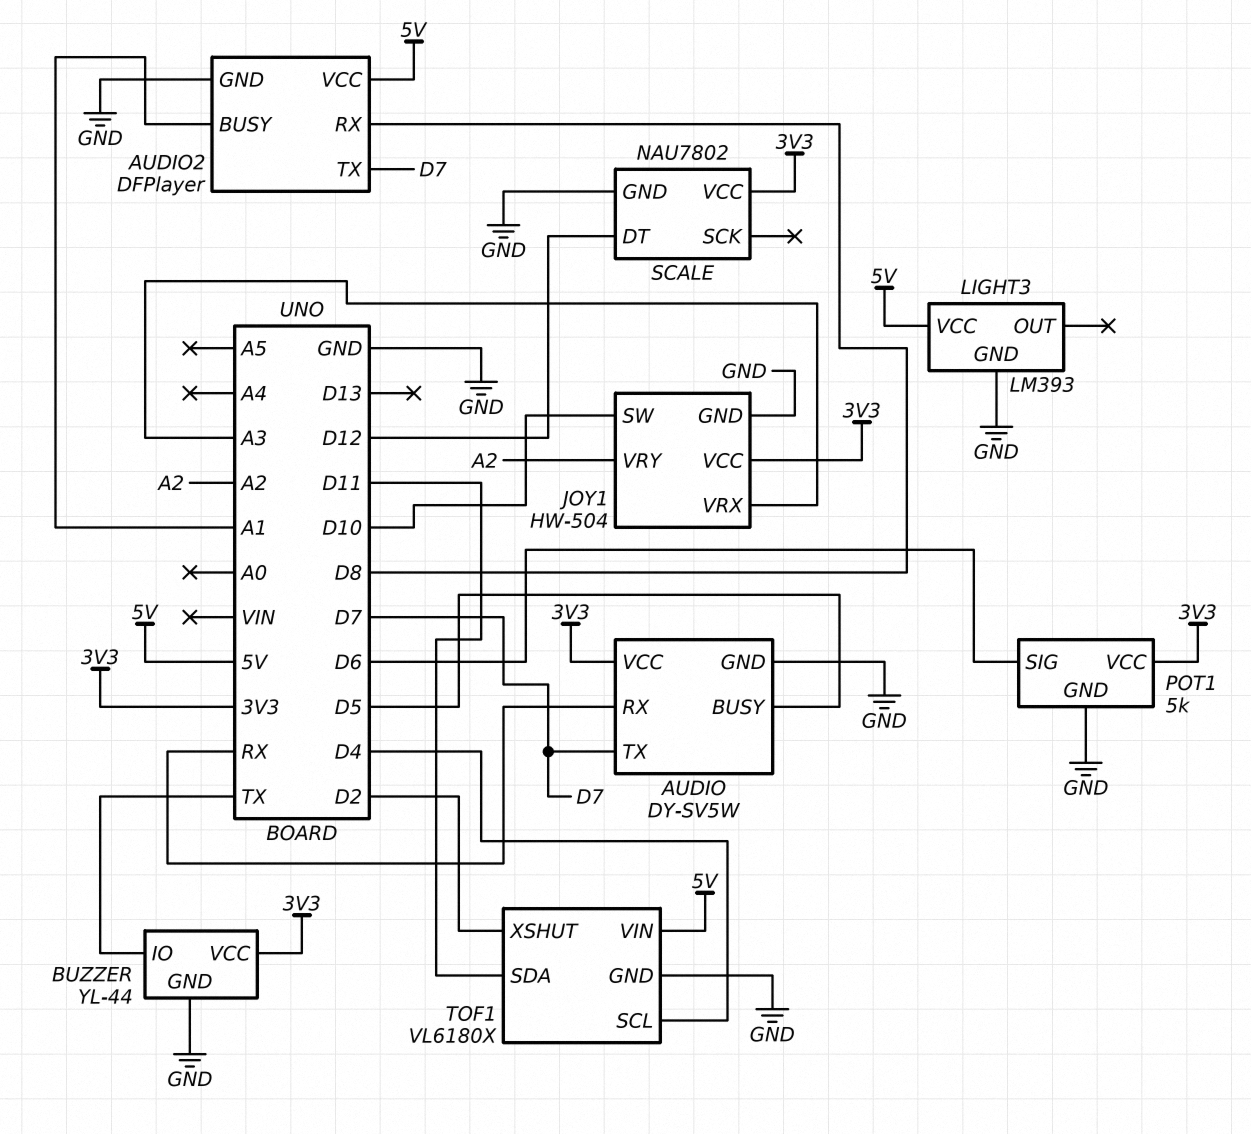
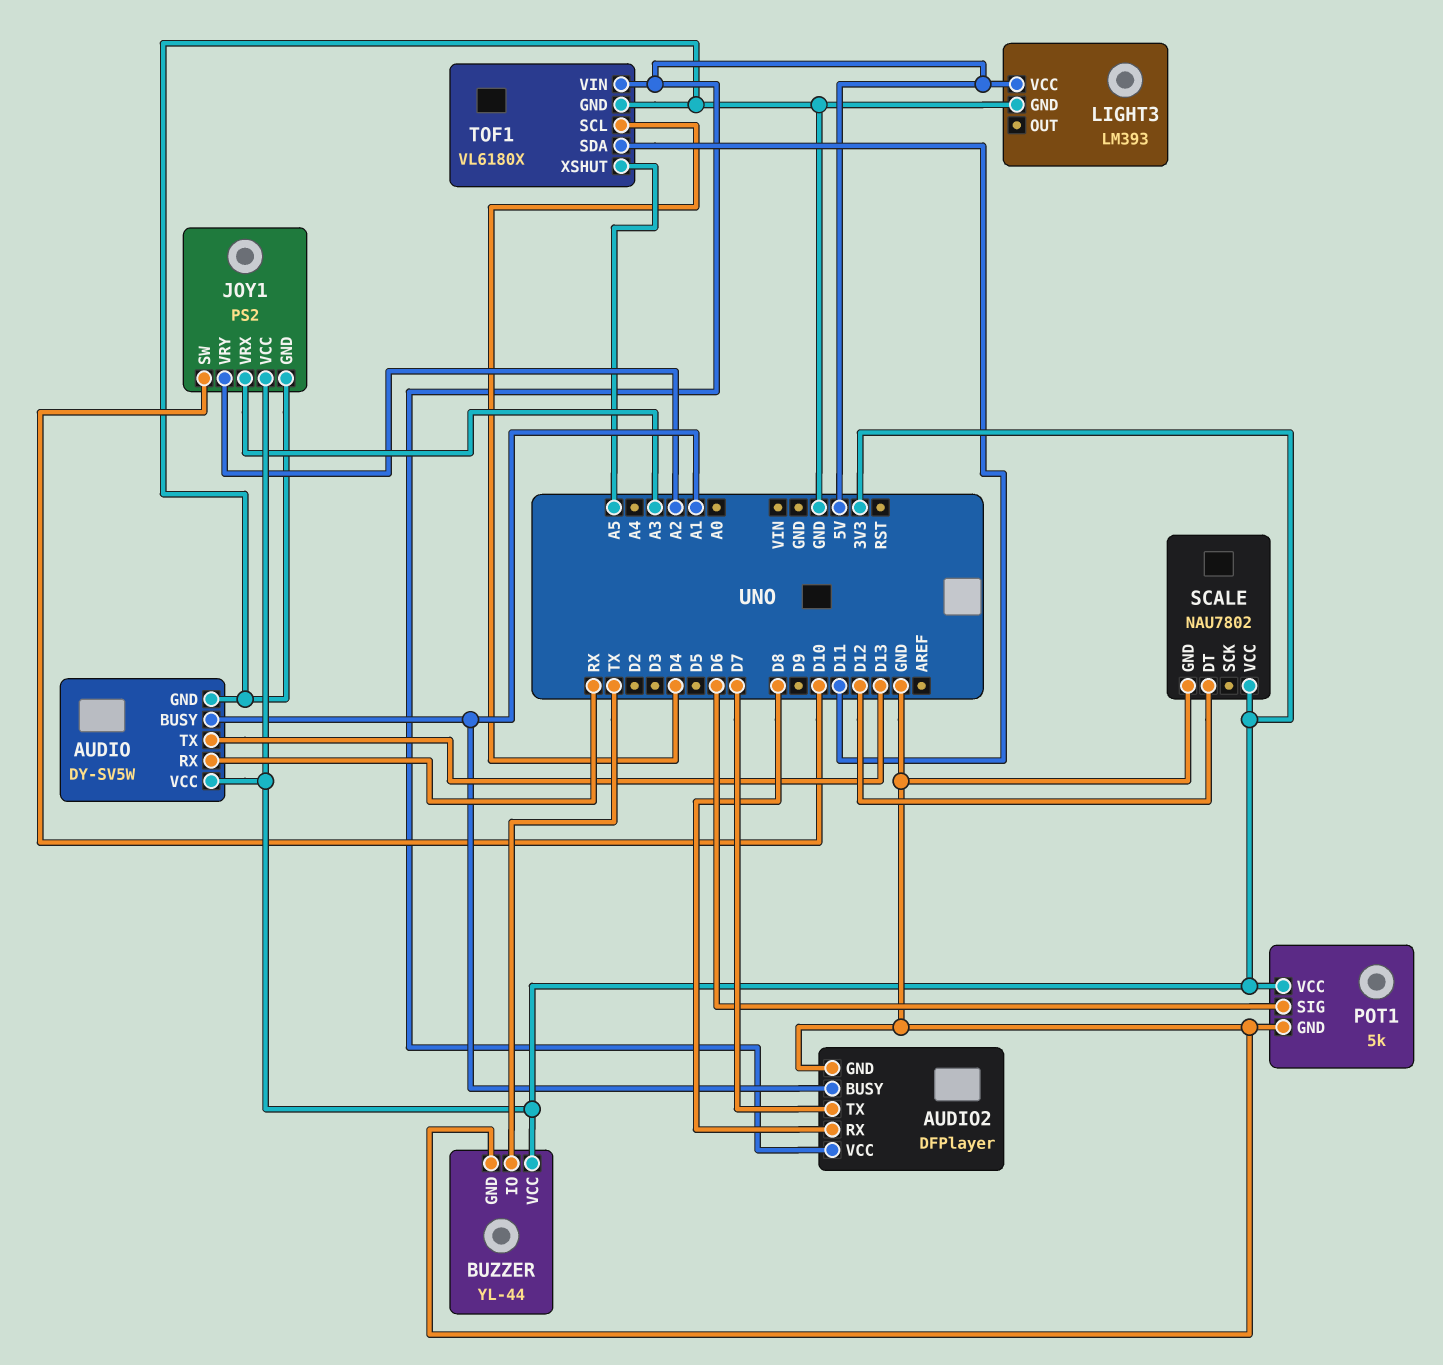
AUDIO pin BUSY: D5 -> A1
AUDIO pin TX: D7 -> D13
JOY1: HW-504 -> PS2
TOF1 pin XSHUT: D2 -> A5

